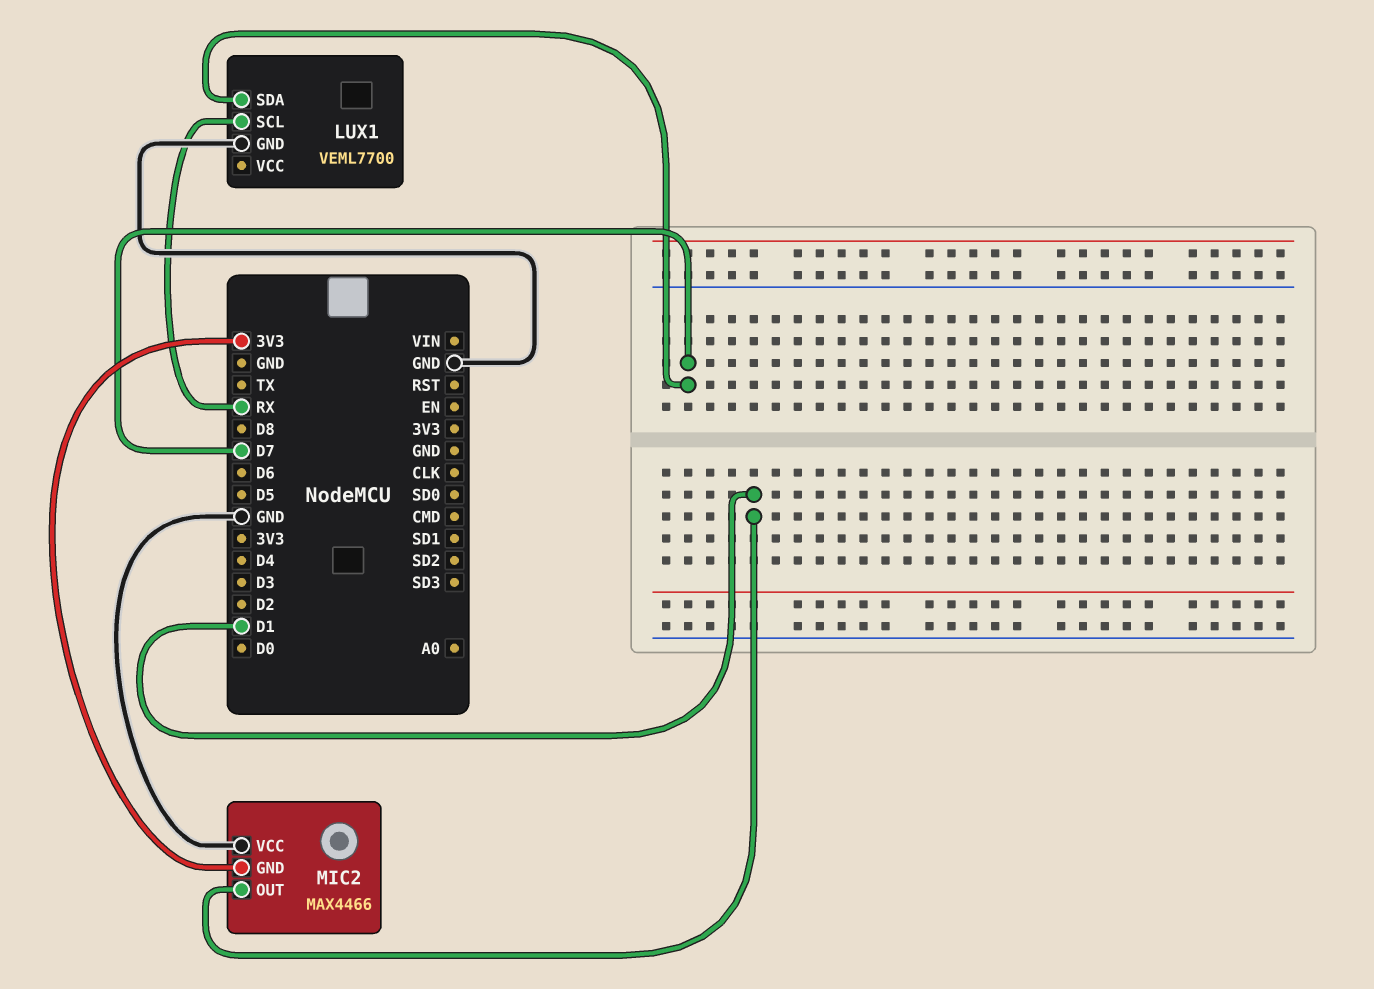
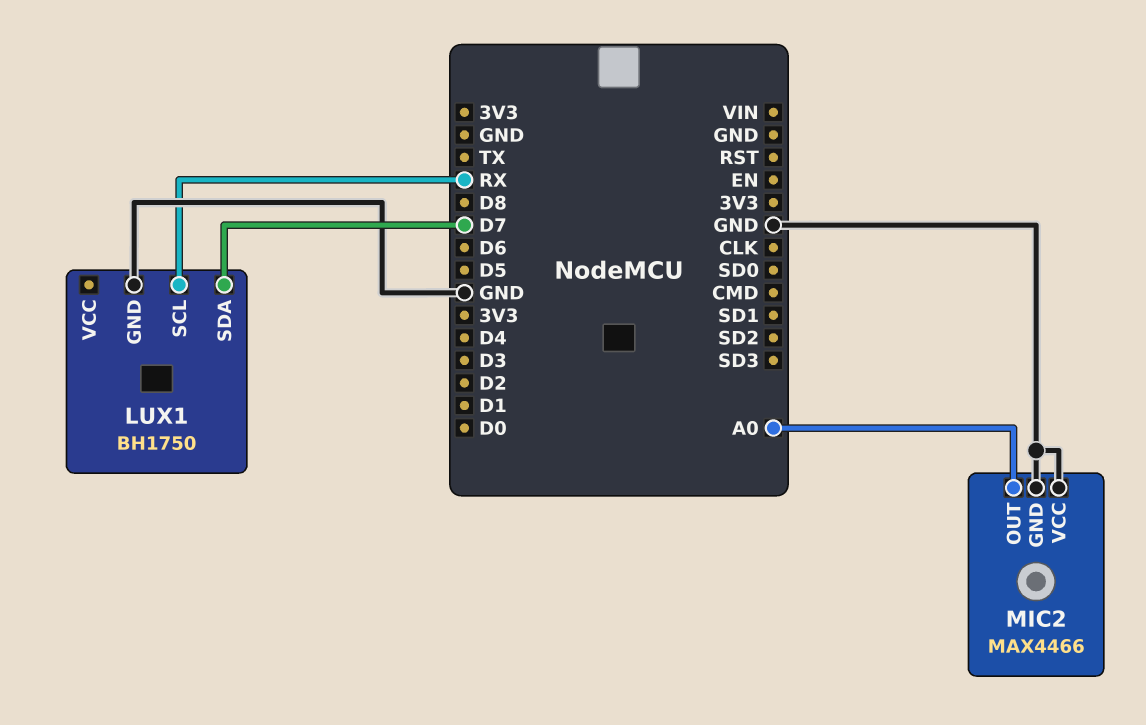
LUX1: VEML7700 -> BH1750
MIC2 pin GND: 3V3 -> GND
MIC2 pin OUT: D1 -> A0

